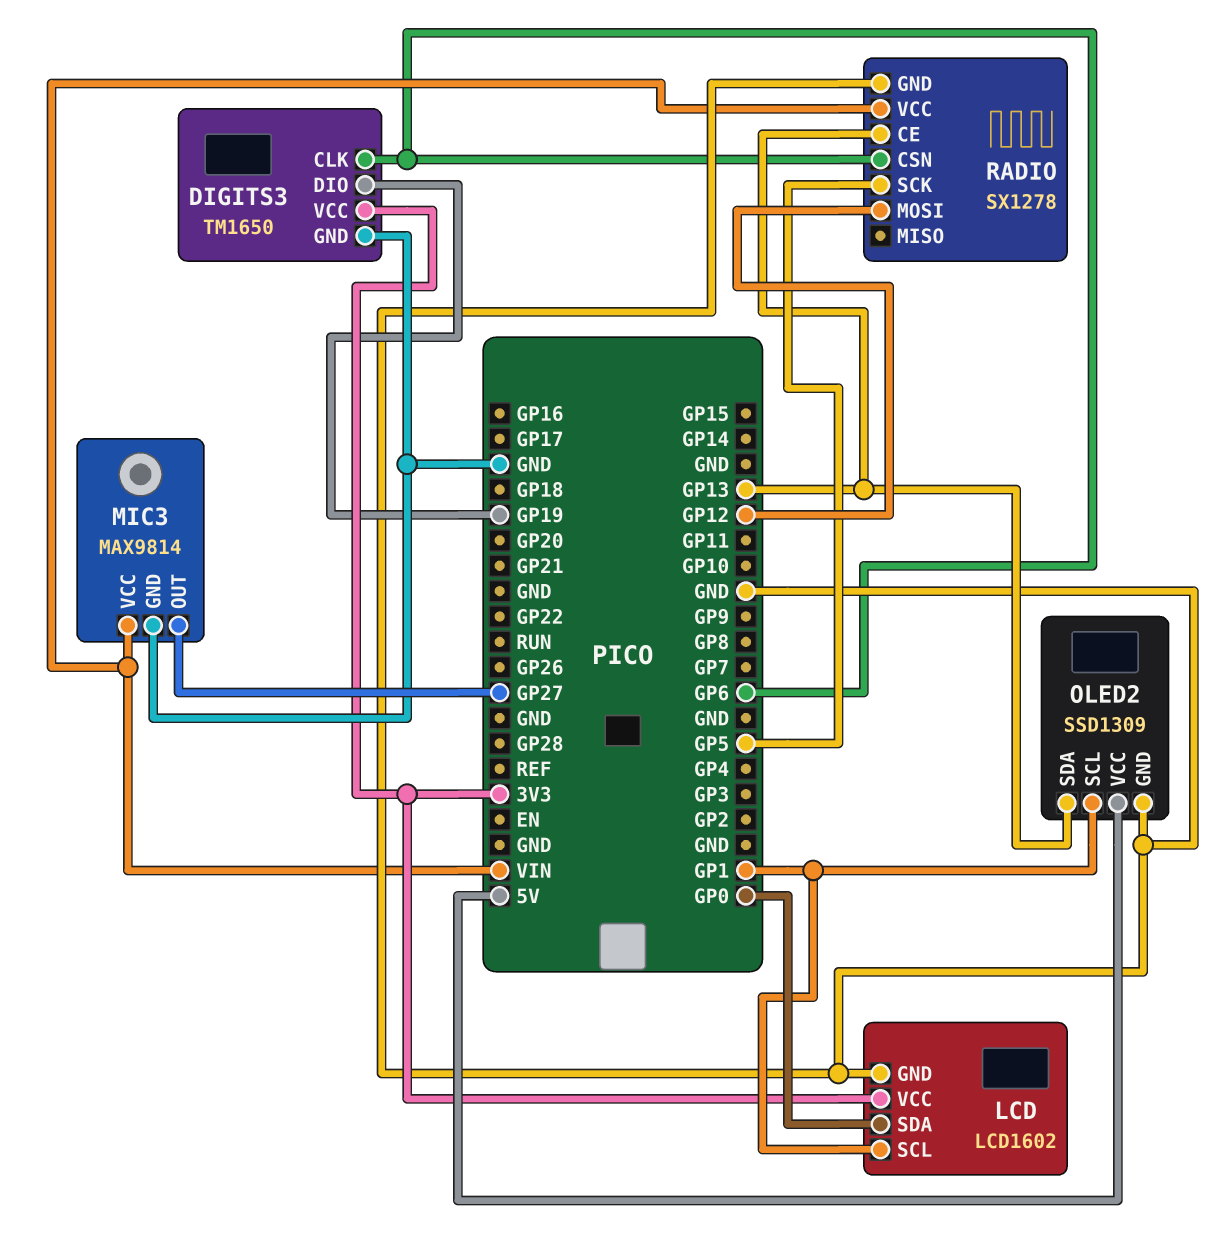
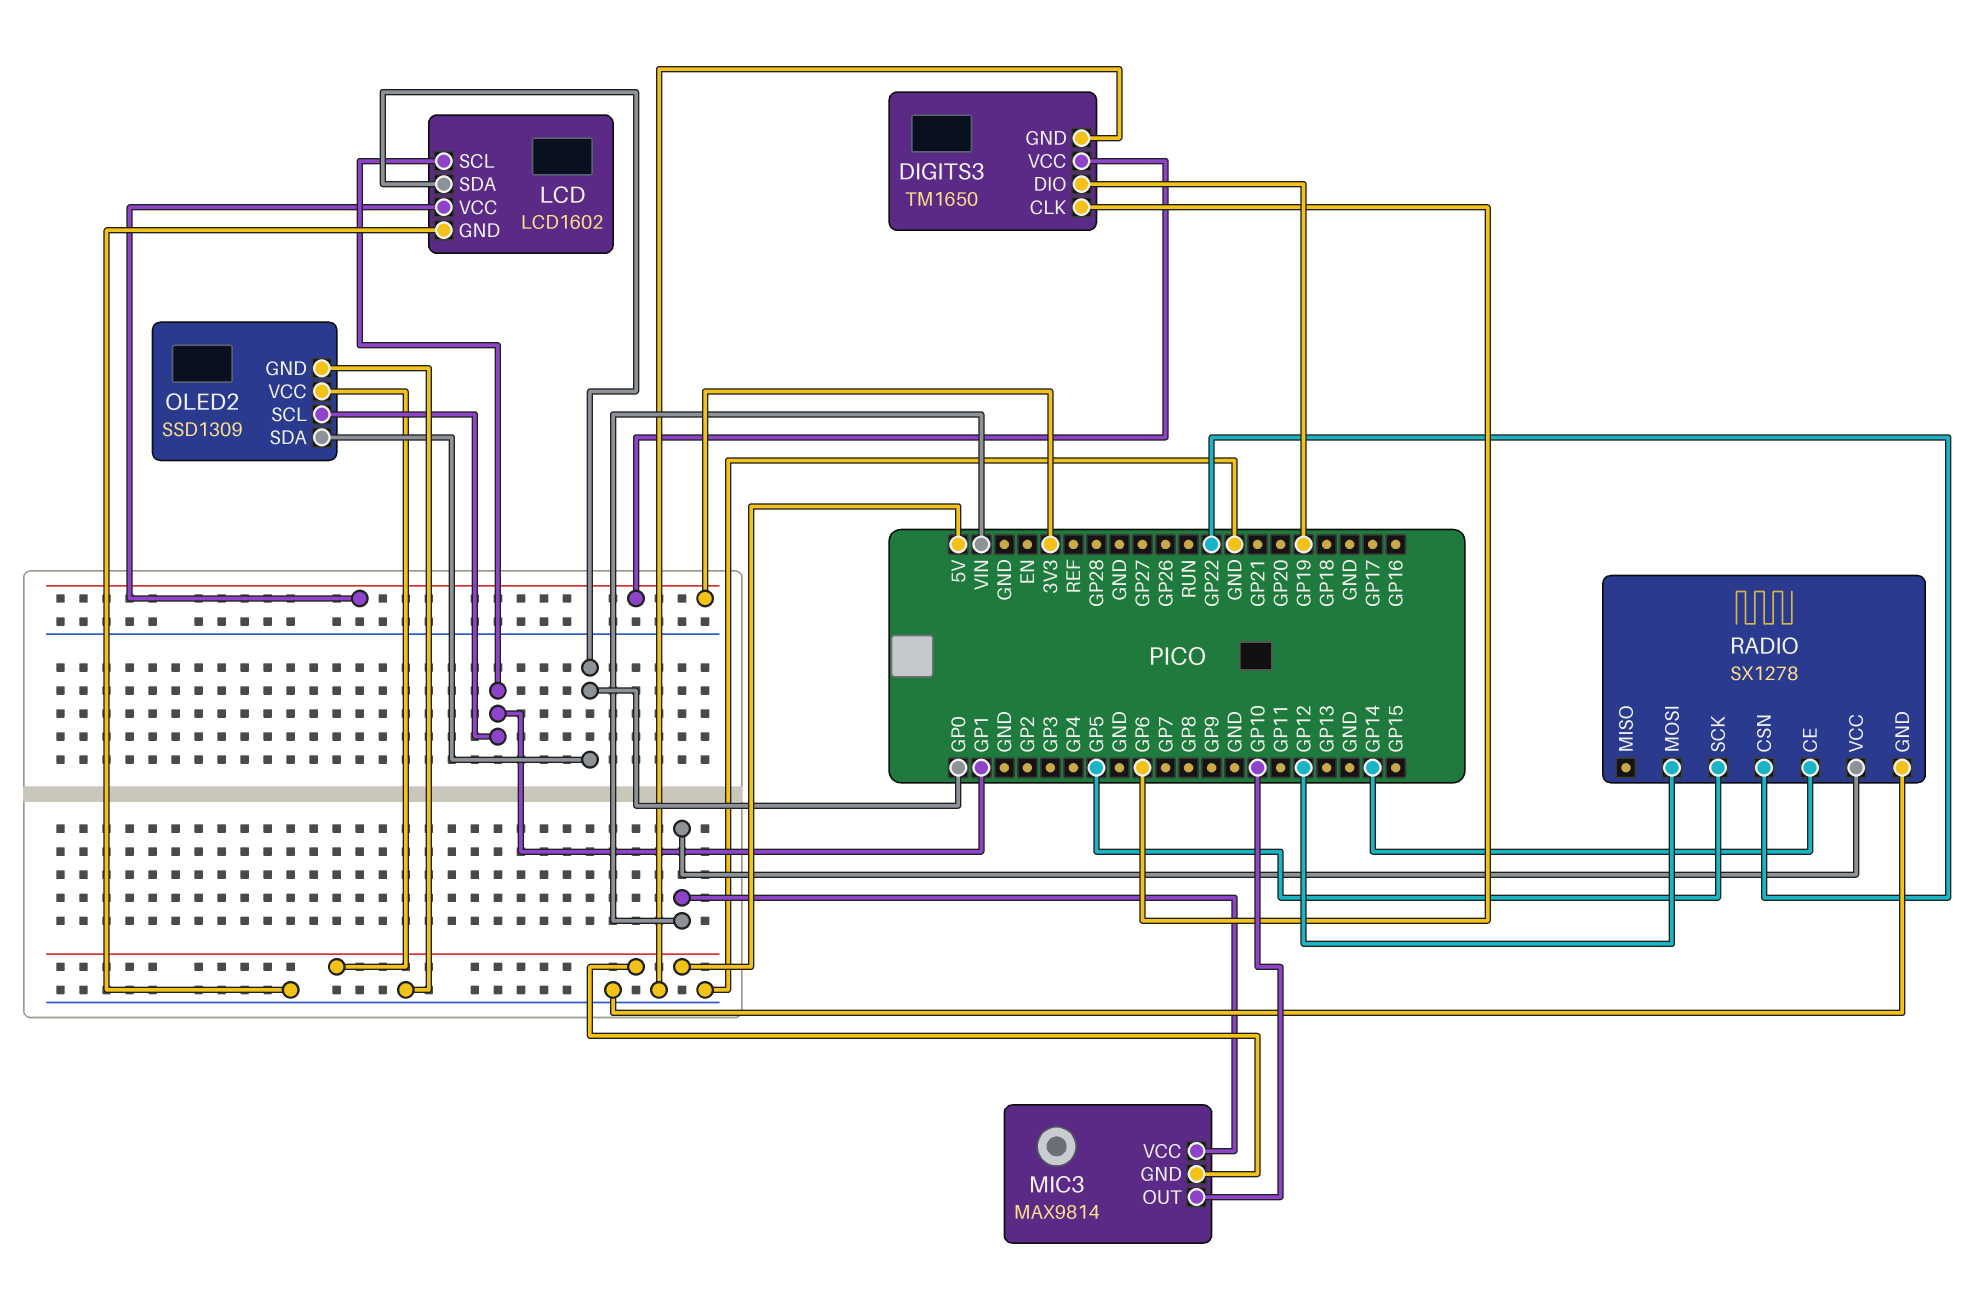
MIC3 pin GND: GND -> 5V
MIC3 pin OUT: GP27 -> GP10
OLED2 pin SDA: GP13 -> GP0
RADIO pin CE: GP13 -> GP14
RADIO pin CSN: GP6 -> GP22

